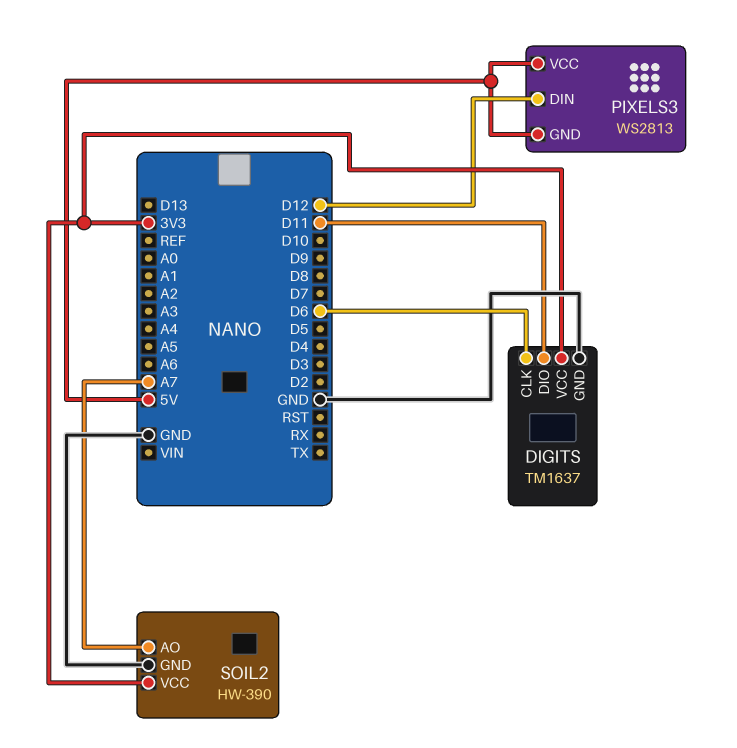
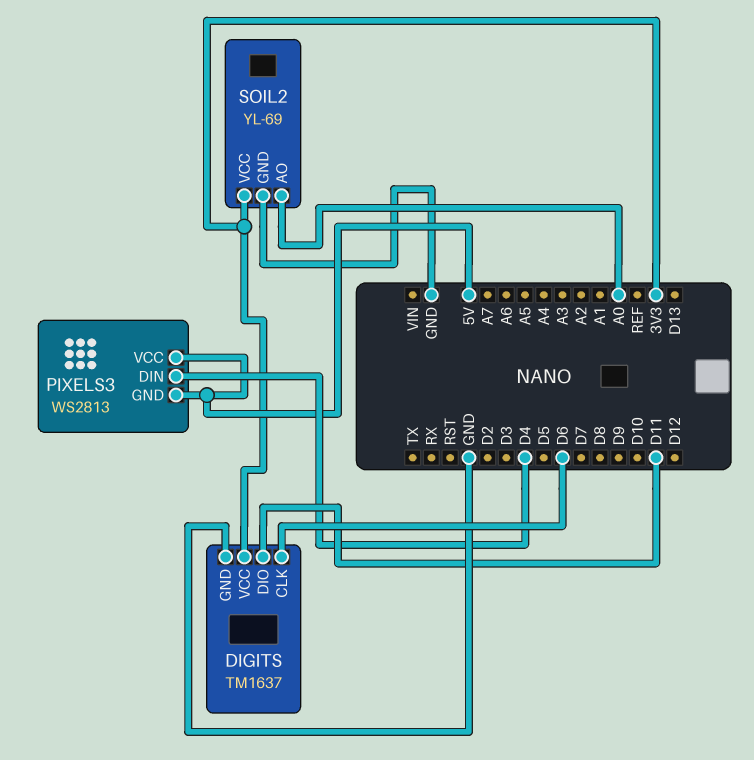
PIXELS3 pin DIN: D12 -> D4
SOIL2: HW-390 -> YL-69
SOIL2 pin AO: A7 -> A0

